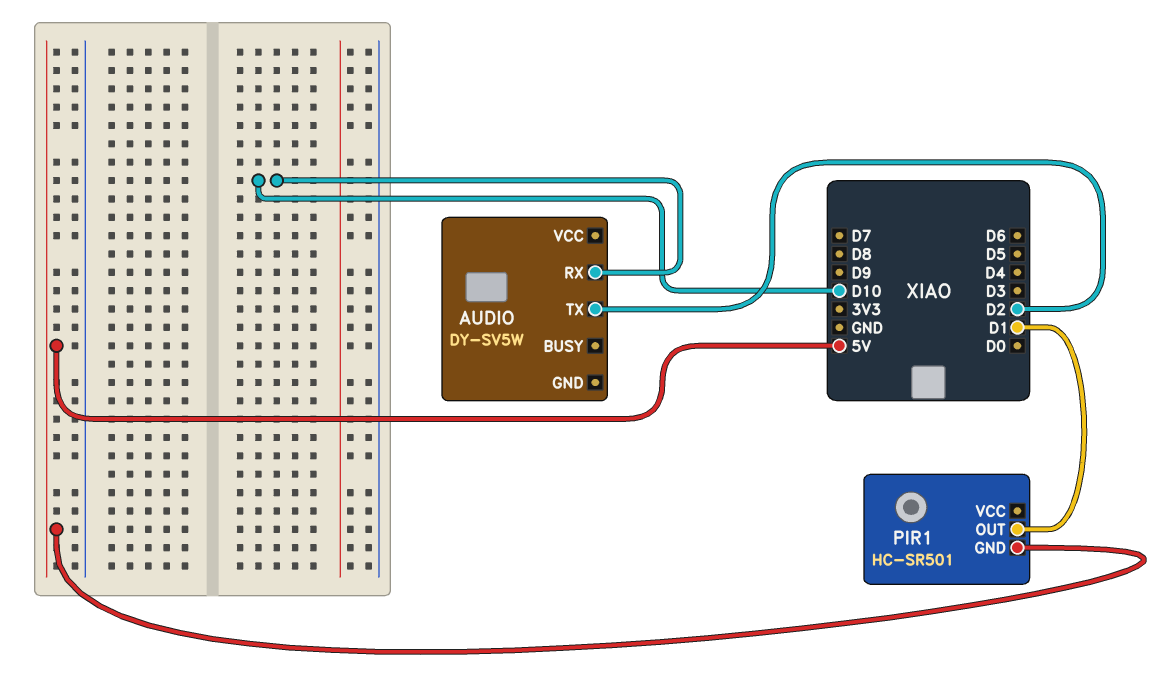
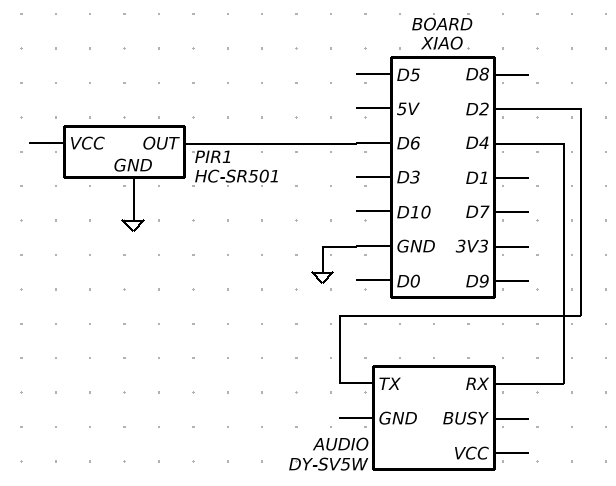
AUDIO pin RX: D10 -> D4
PIR1 pin GND: 5V -> GND
PIR1 pin OUT: D1 -> D6

